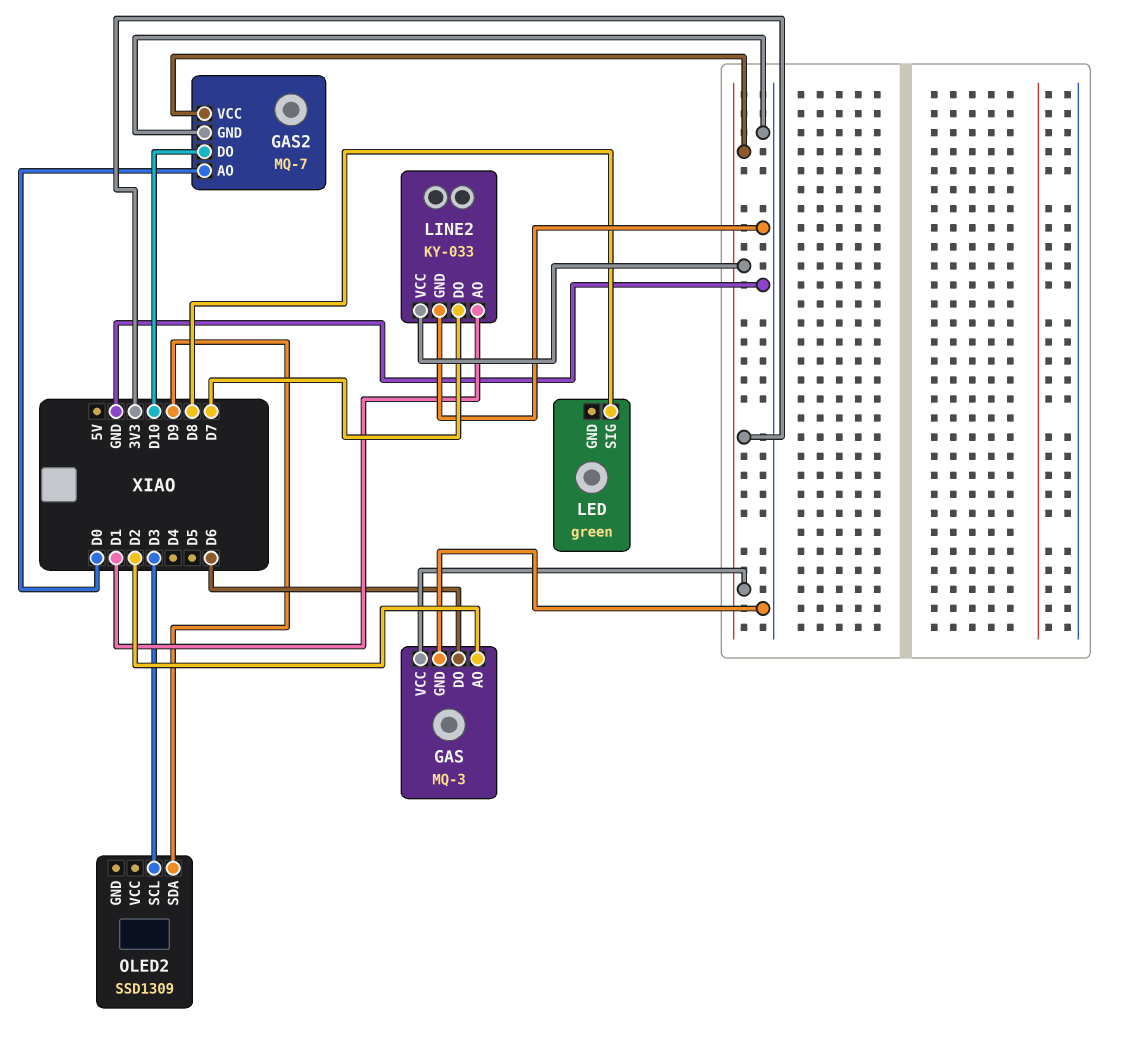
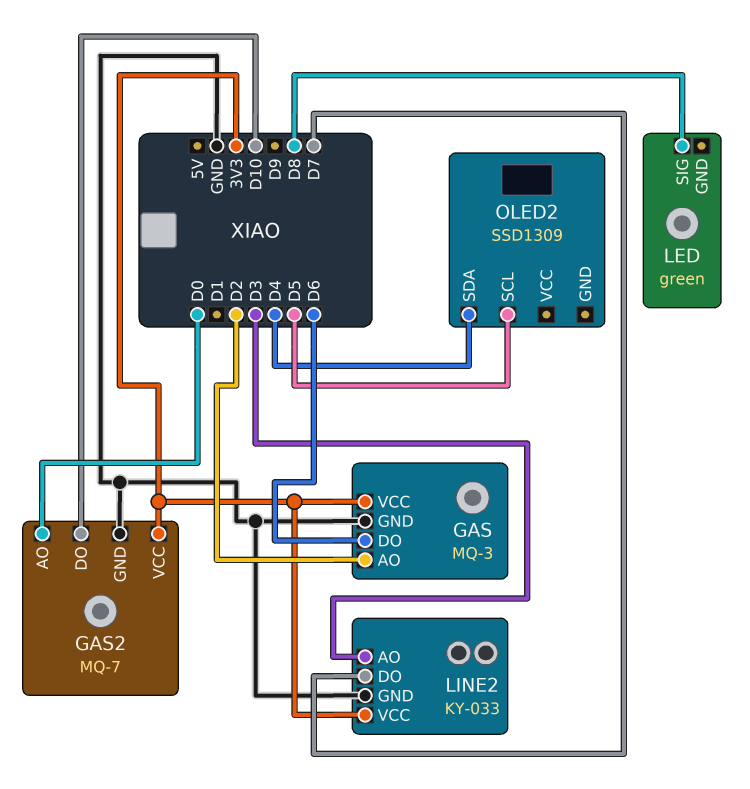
LINE2 pin AO: D1 -> D3
OLED2 pin SCL: D3 -> D5
OLED2 pin SDA: D9 -> D4

